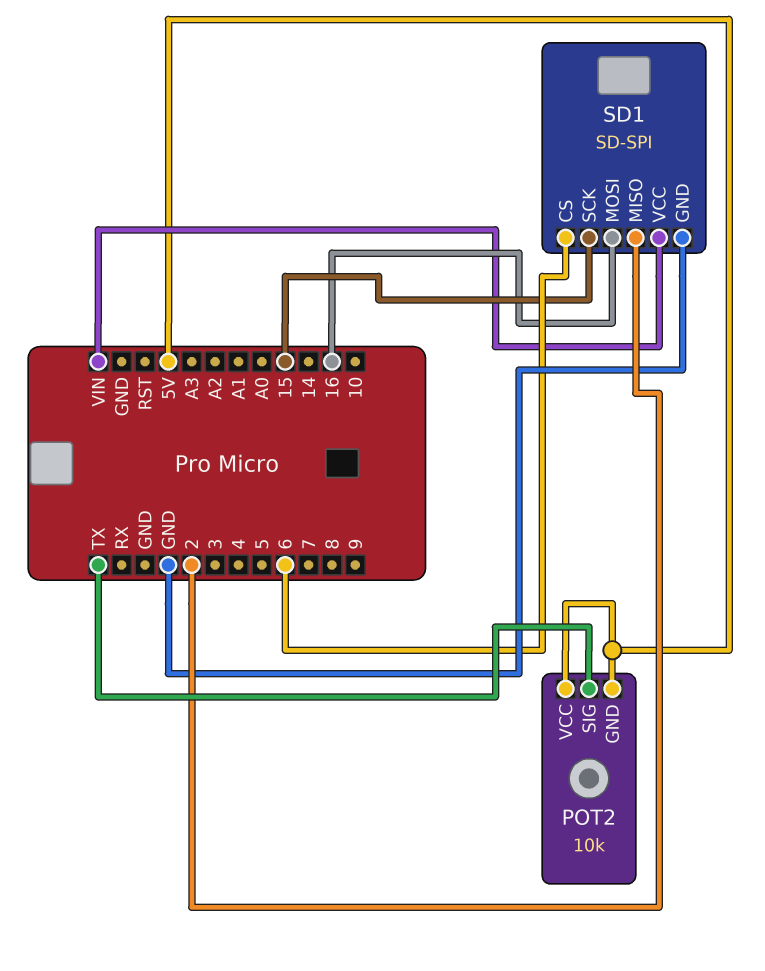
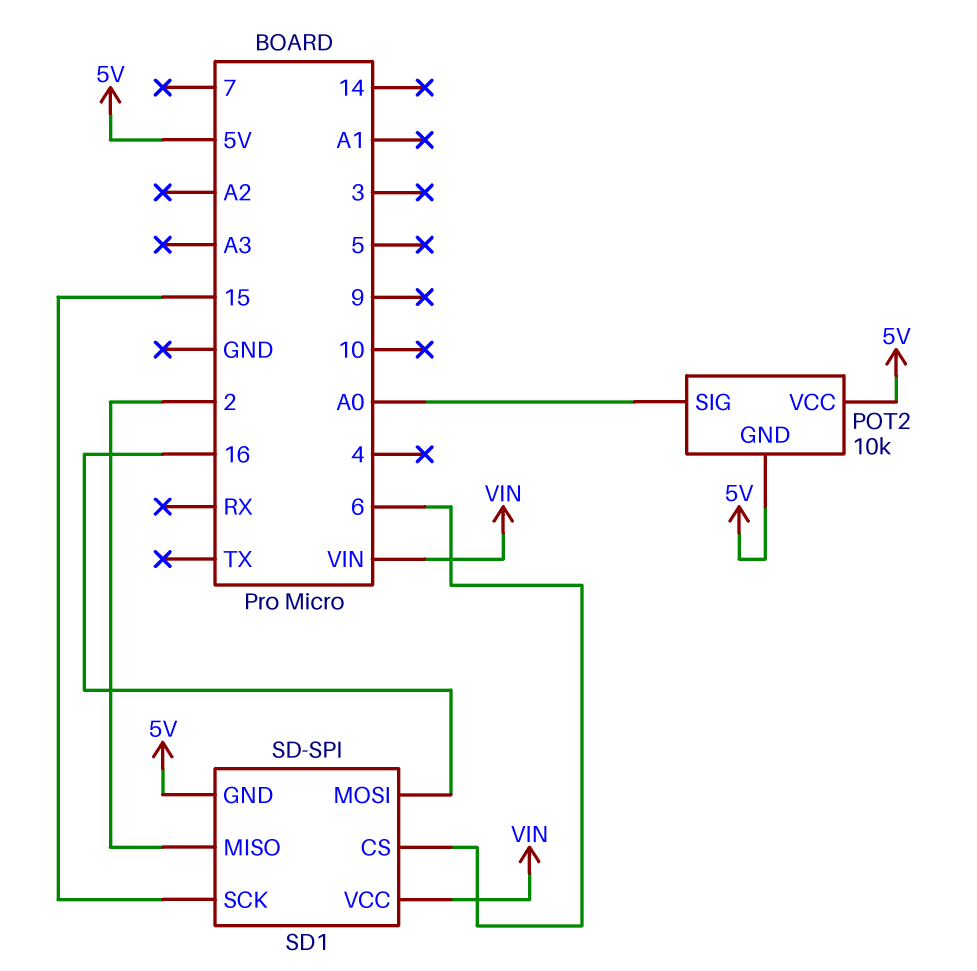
POT2 pin SIG: TX -> A0
SD1 pin GND: GND -> 5V

